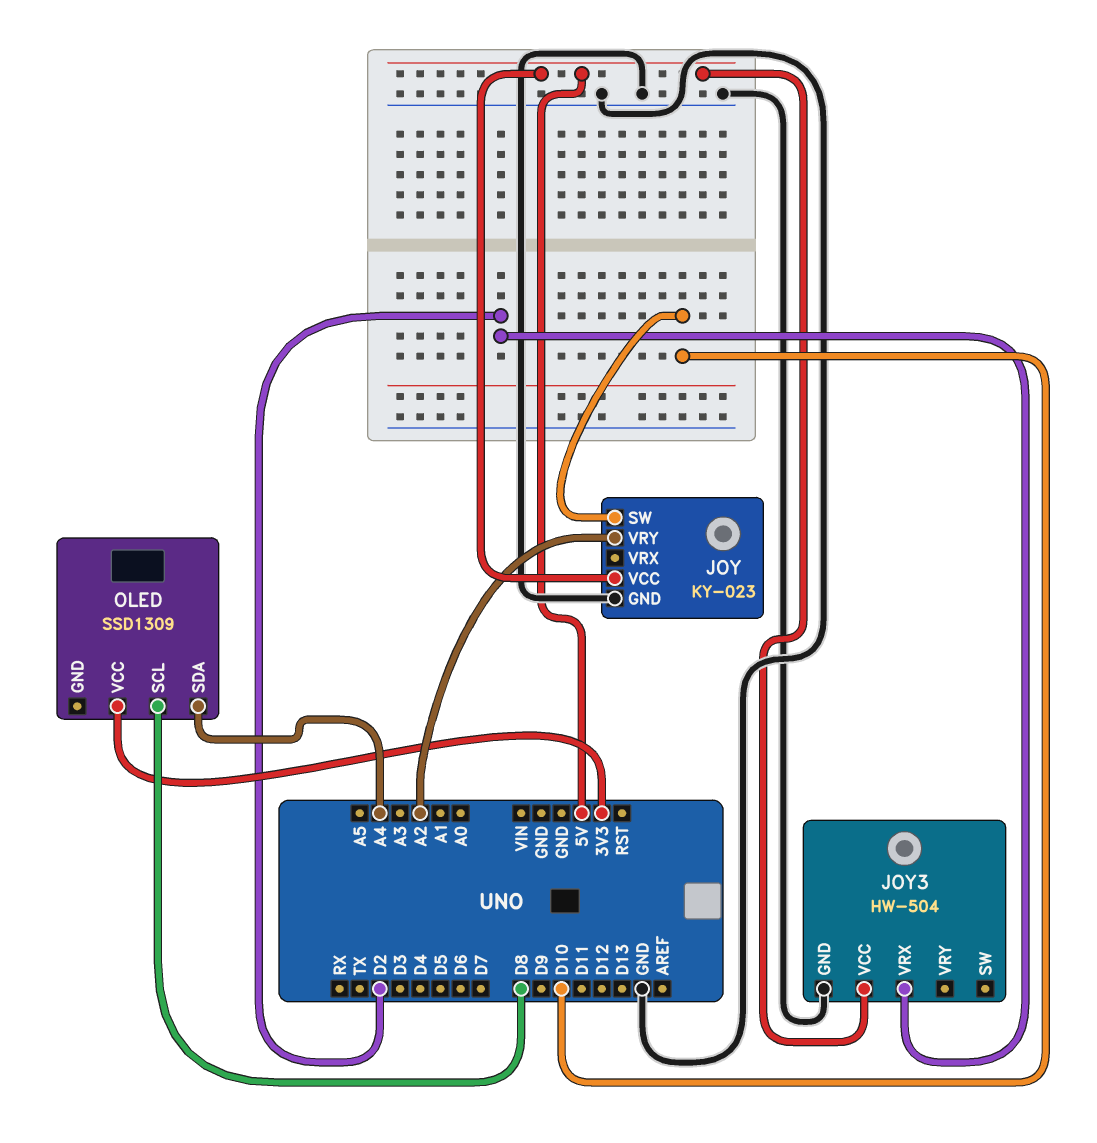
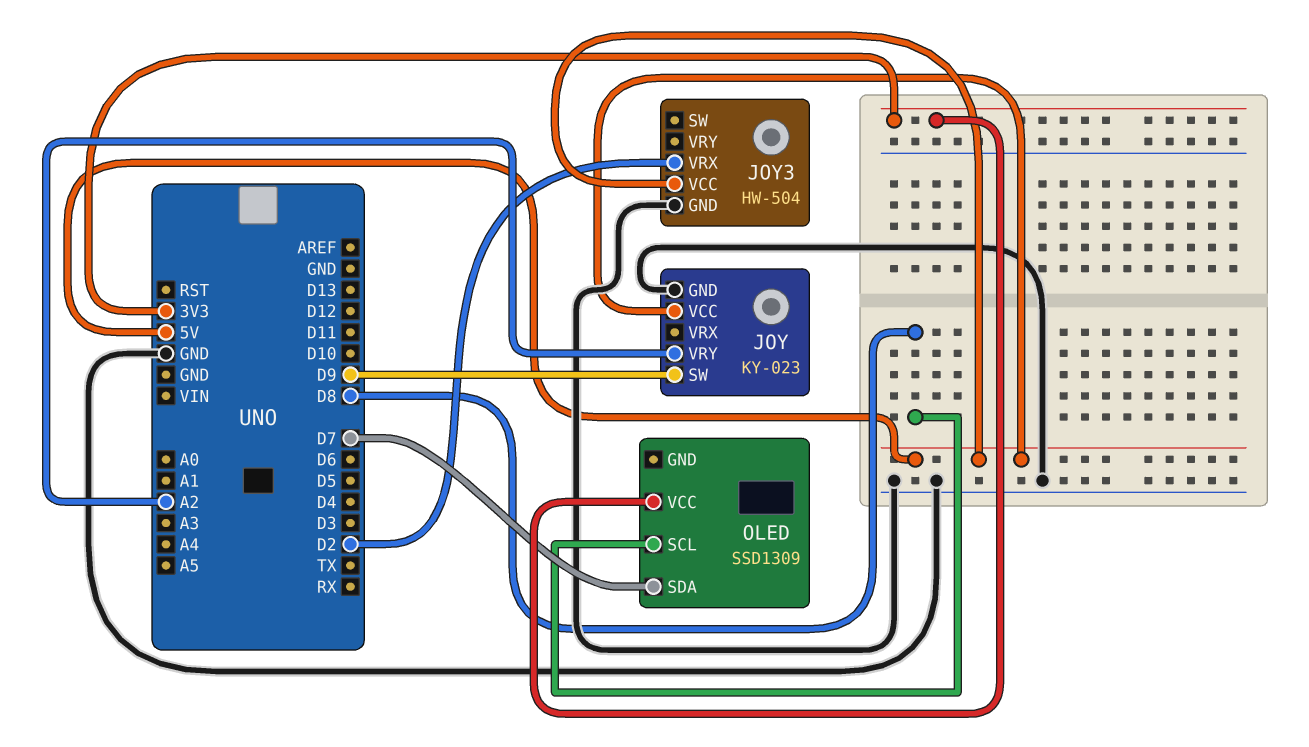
JOY pin SW: D10 -> D9
OLED pin SDA: A4 -> D7

